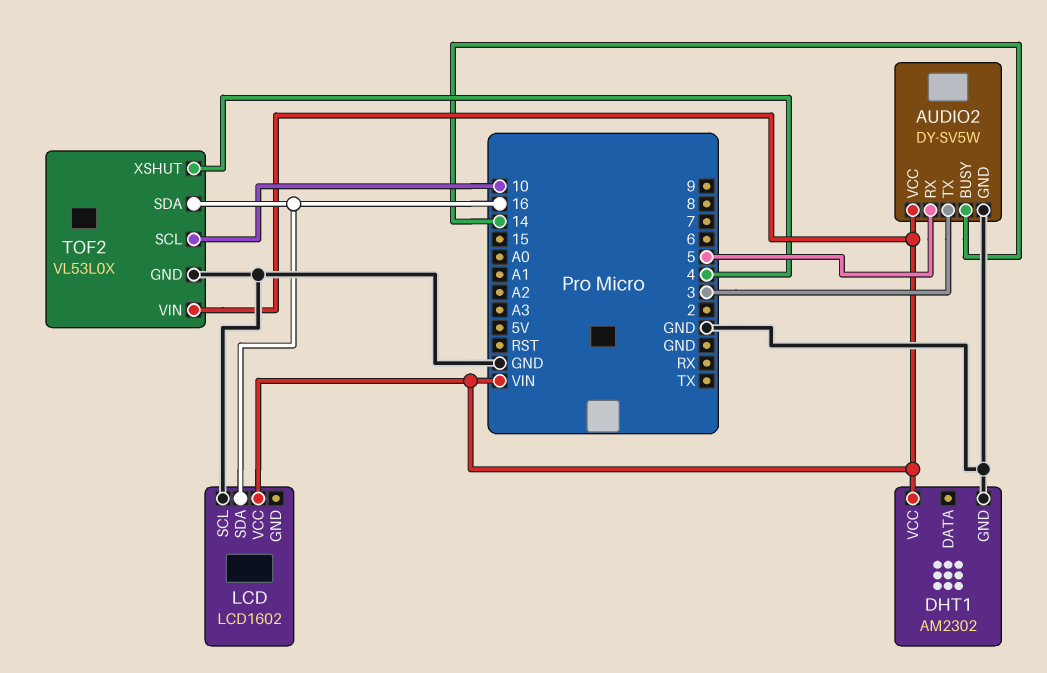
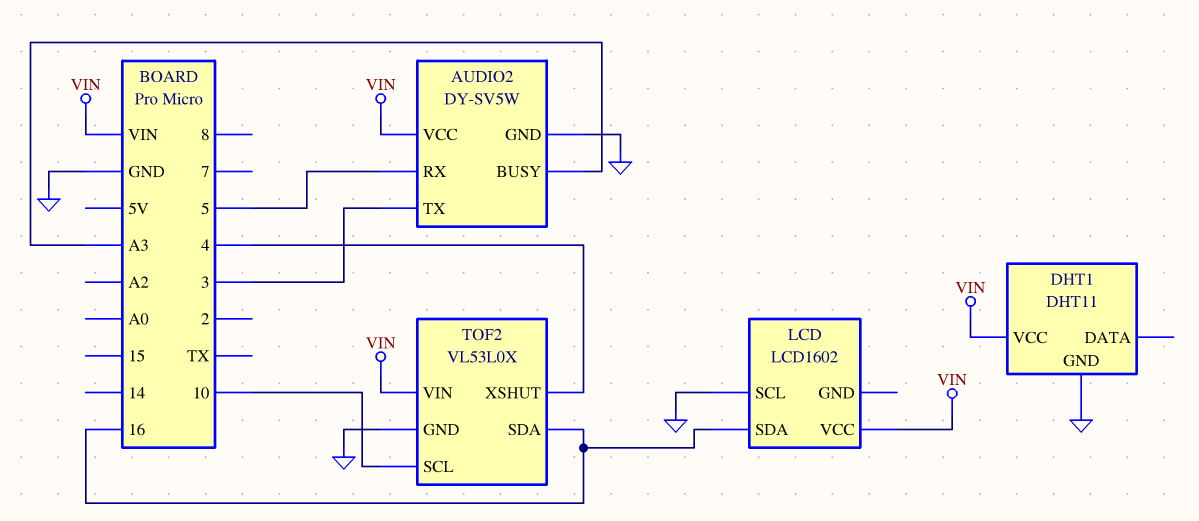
AUDIO2 pin BUSY: 14 -> A3
DHT1: AM2302 -> DHT11

